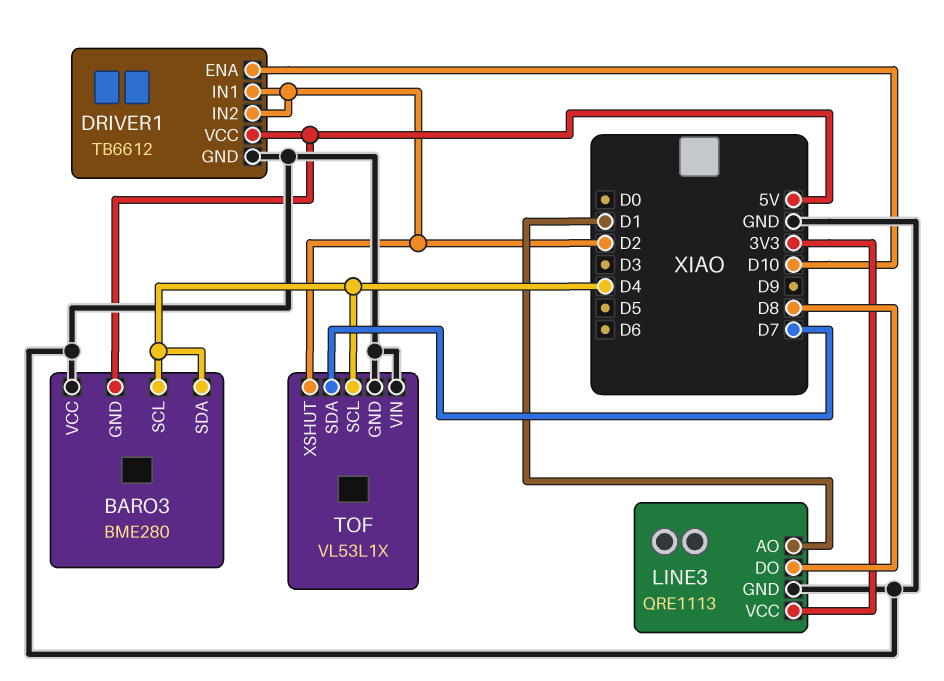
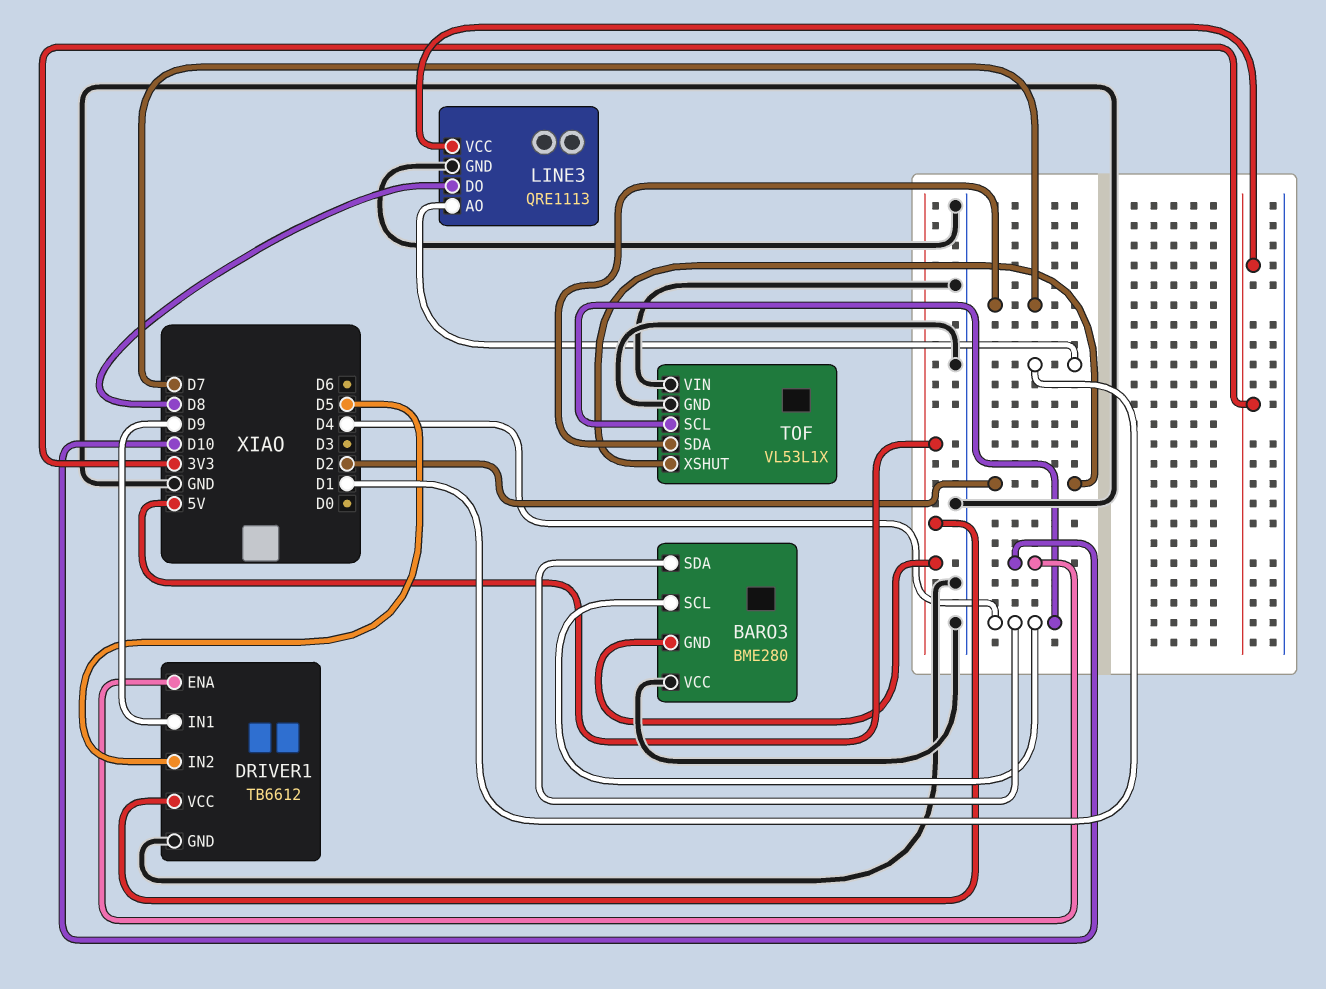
DRIVER1 pin IN1: D2 -> D9
DRIVER1 pin IN2: D2 -> D5

